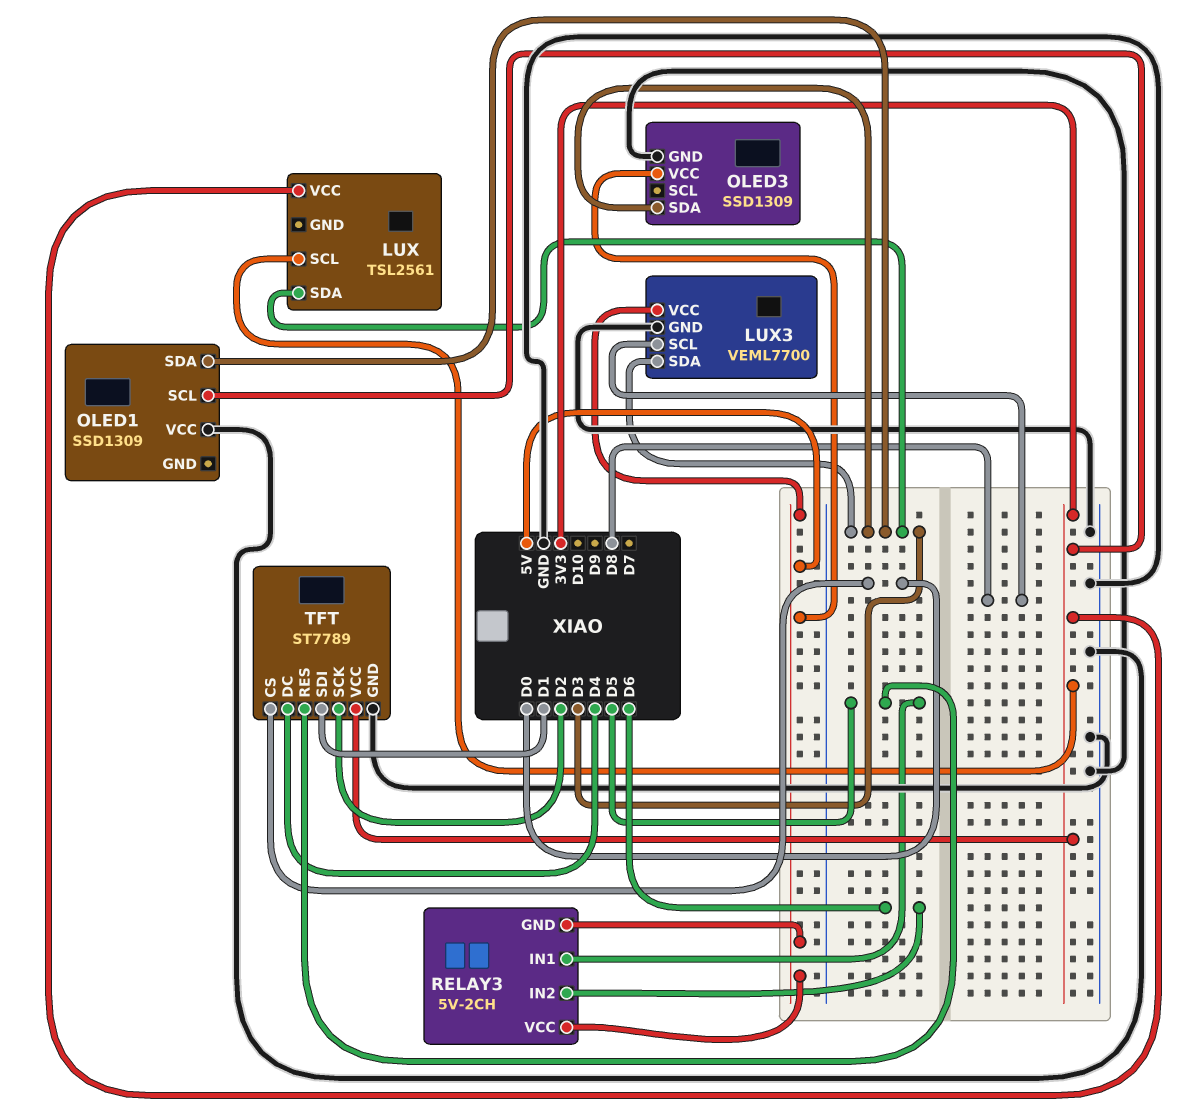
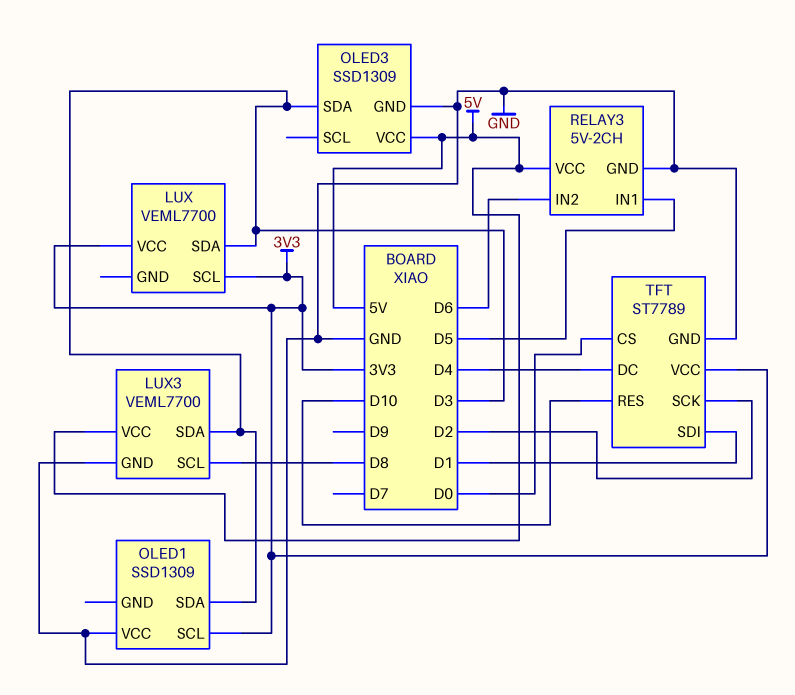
LUX: TSL2561 -> VEML7700
RELAY3 pin GND: 5V -> GND
TFT pin RES: D5 -> D10

